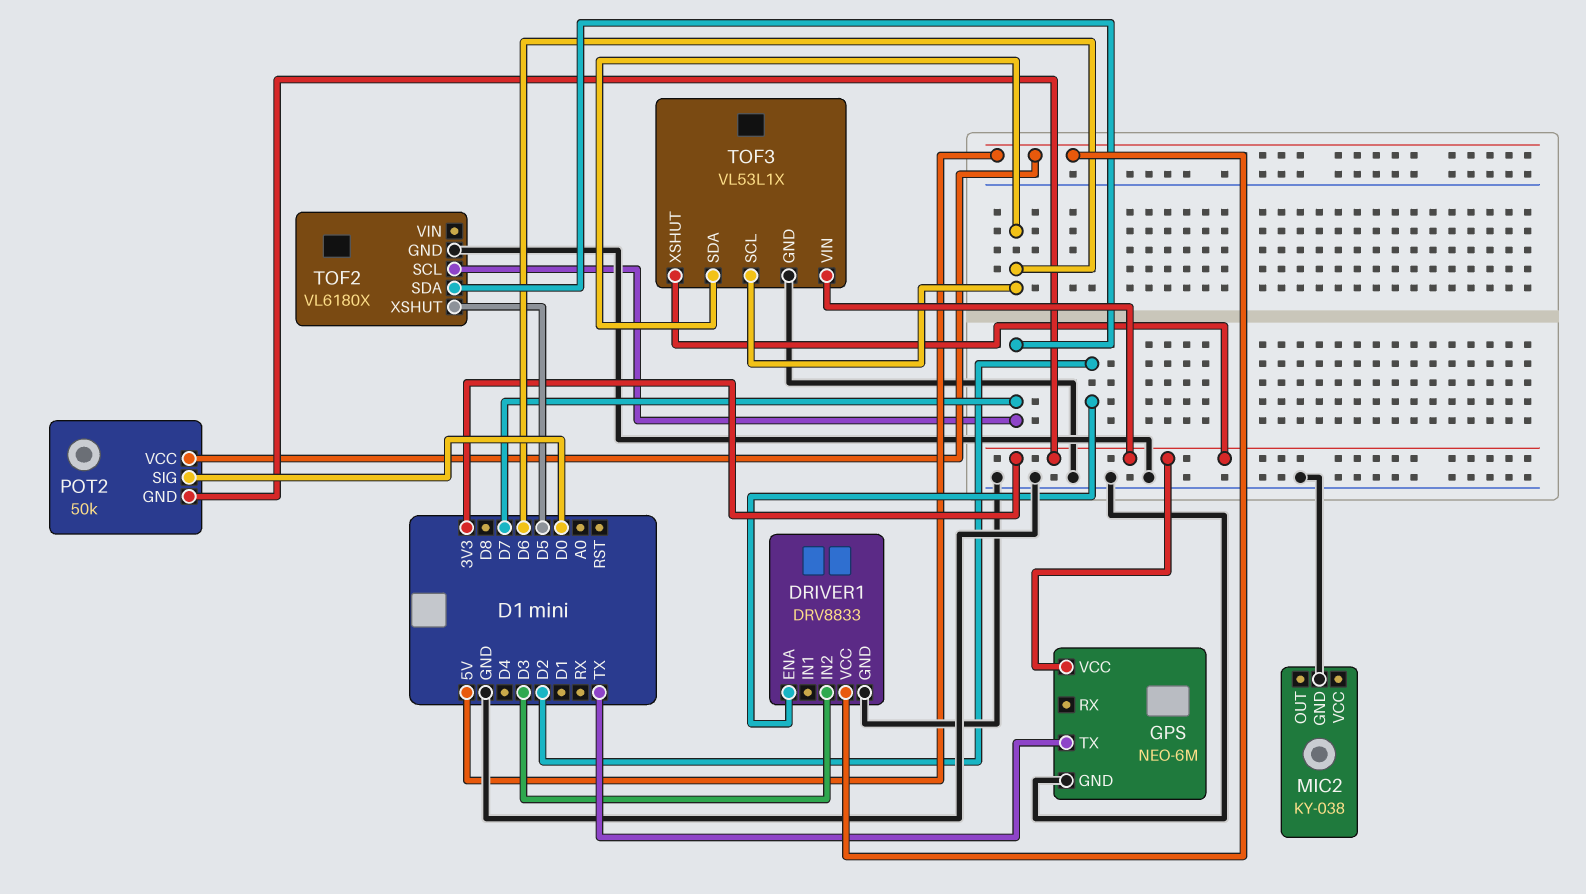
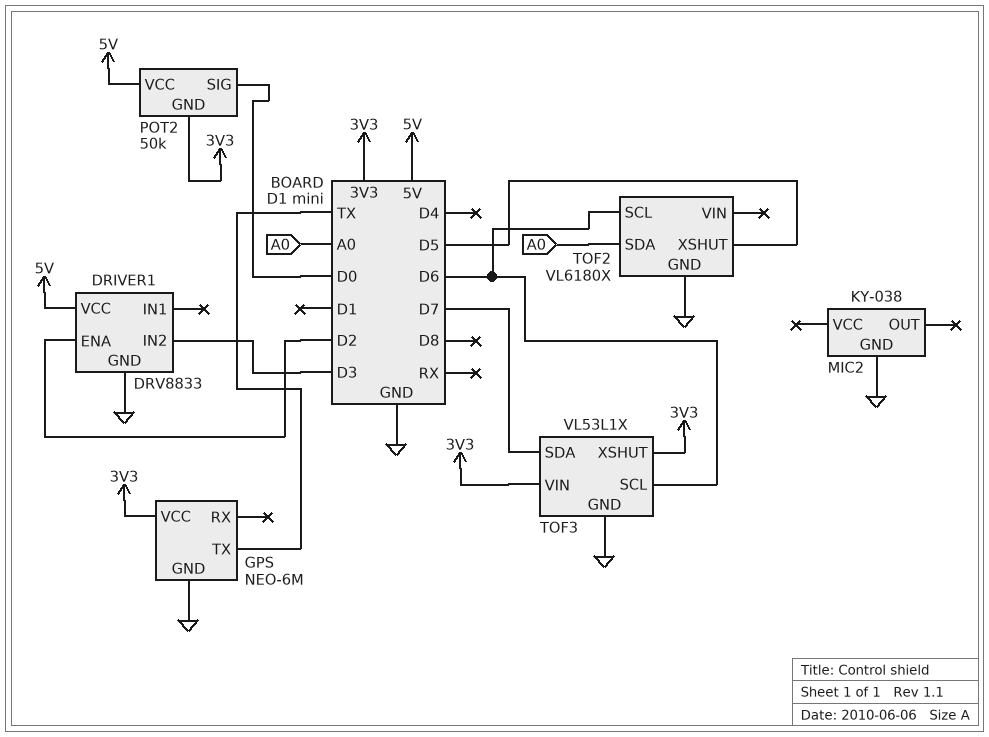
TOF2 pin SCL: D7 -> D6
TOF2 pin SDA: D7 -> A0
TOF3 pin SDA: D6 -> D7

